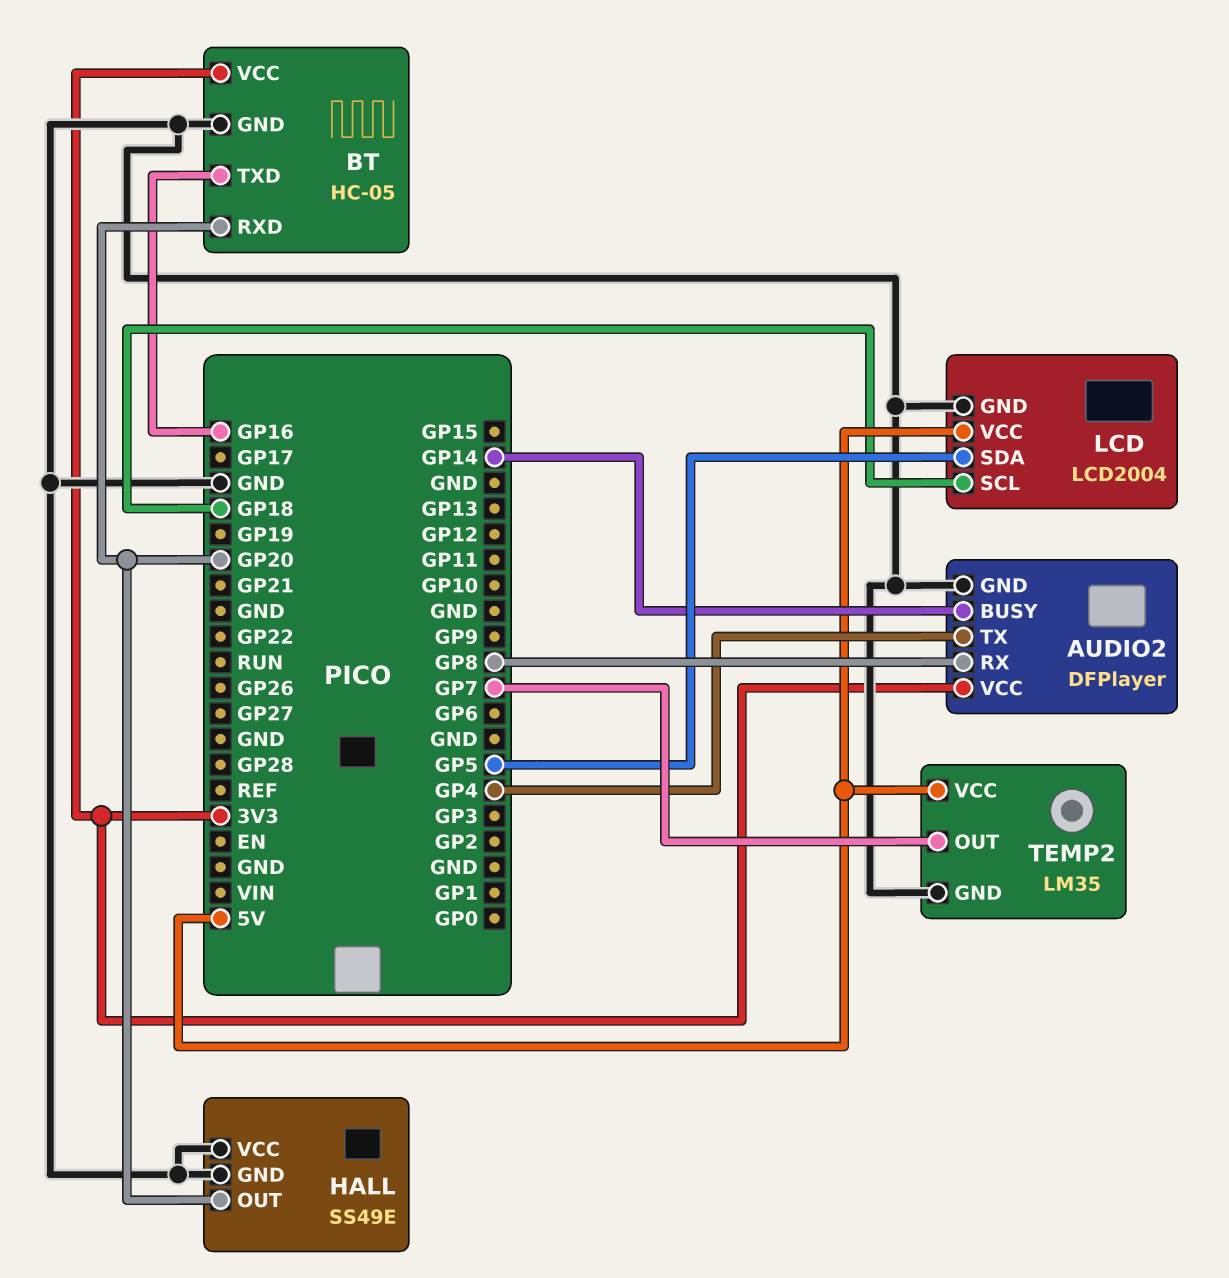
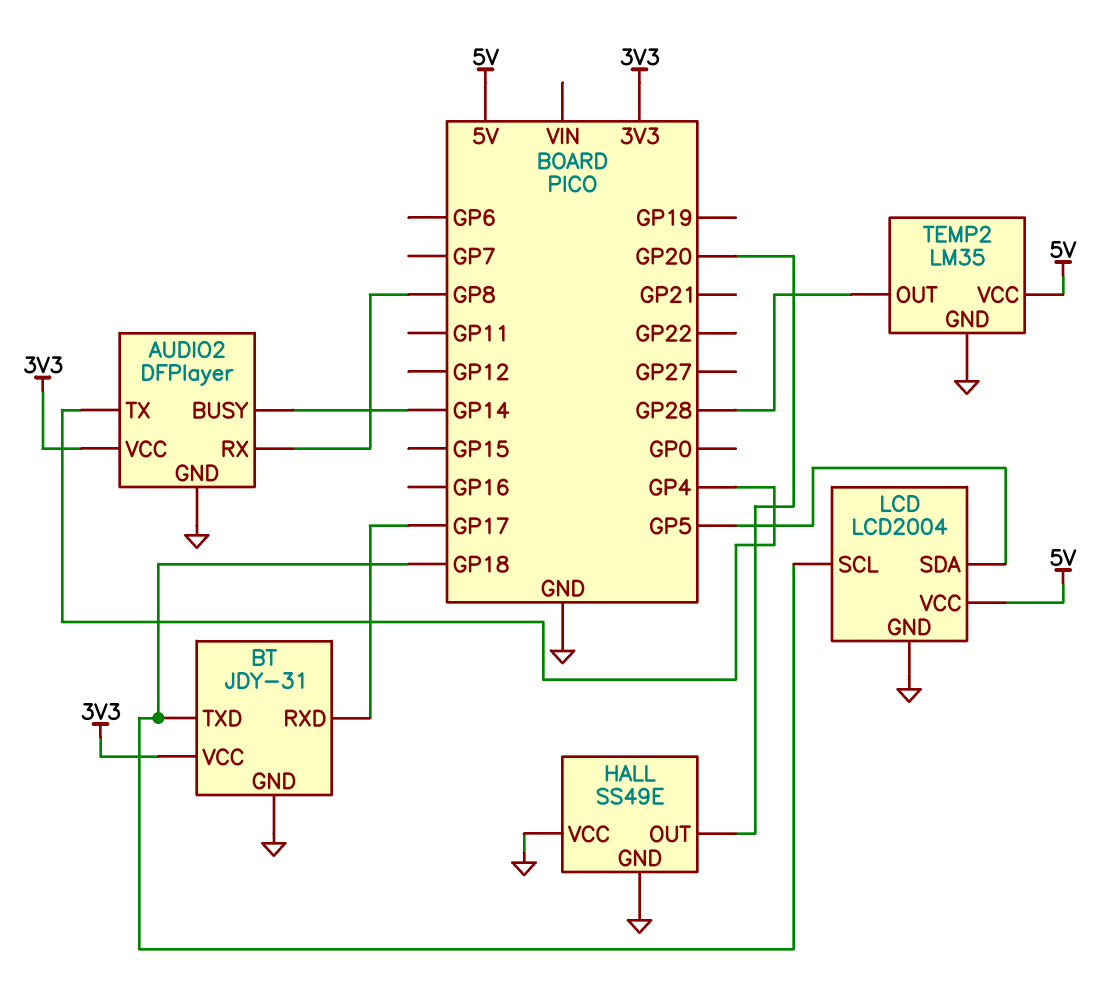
BT: HC-05 -> JDY-31
BT pin RXD: GP20 -> GP17
BT pin TXD: GP16 -> GP18
TEMP2 pin OUT: GP7 -> GP28

